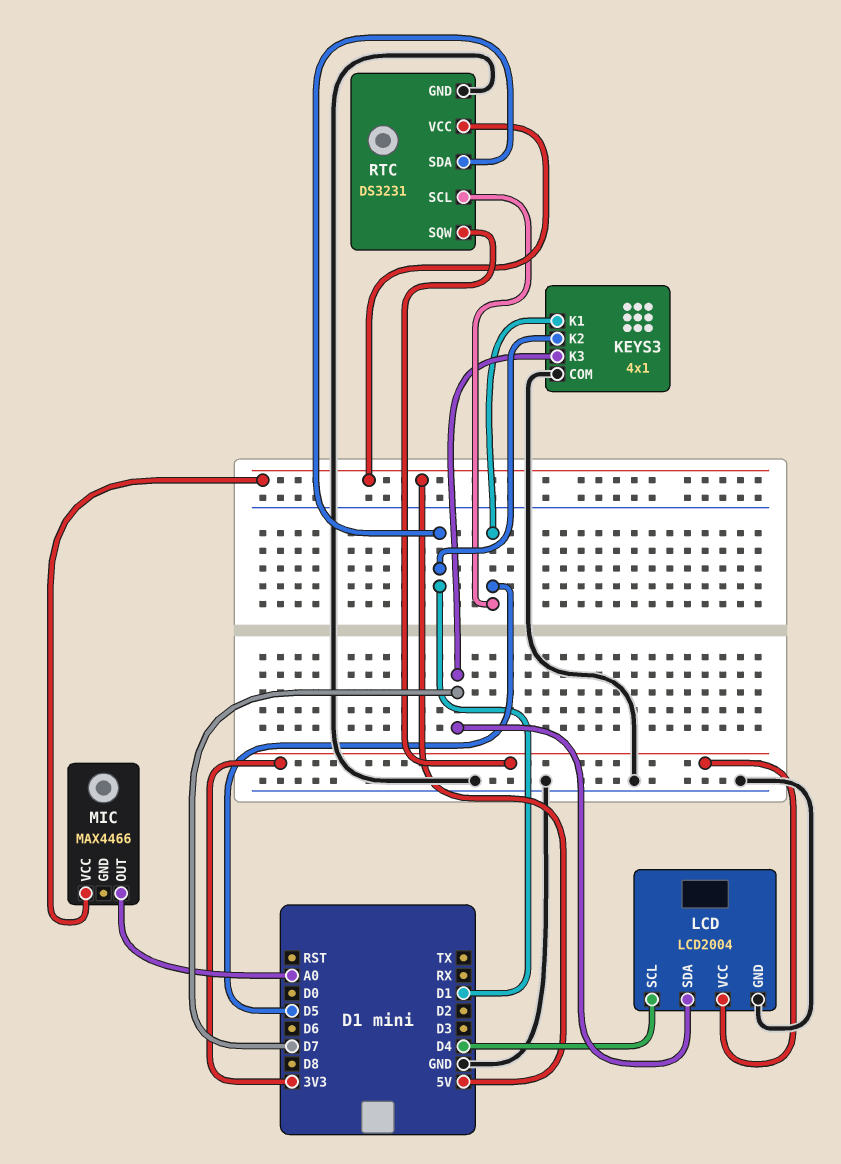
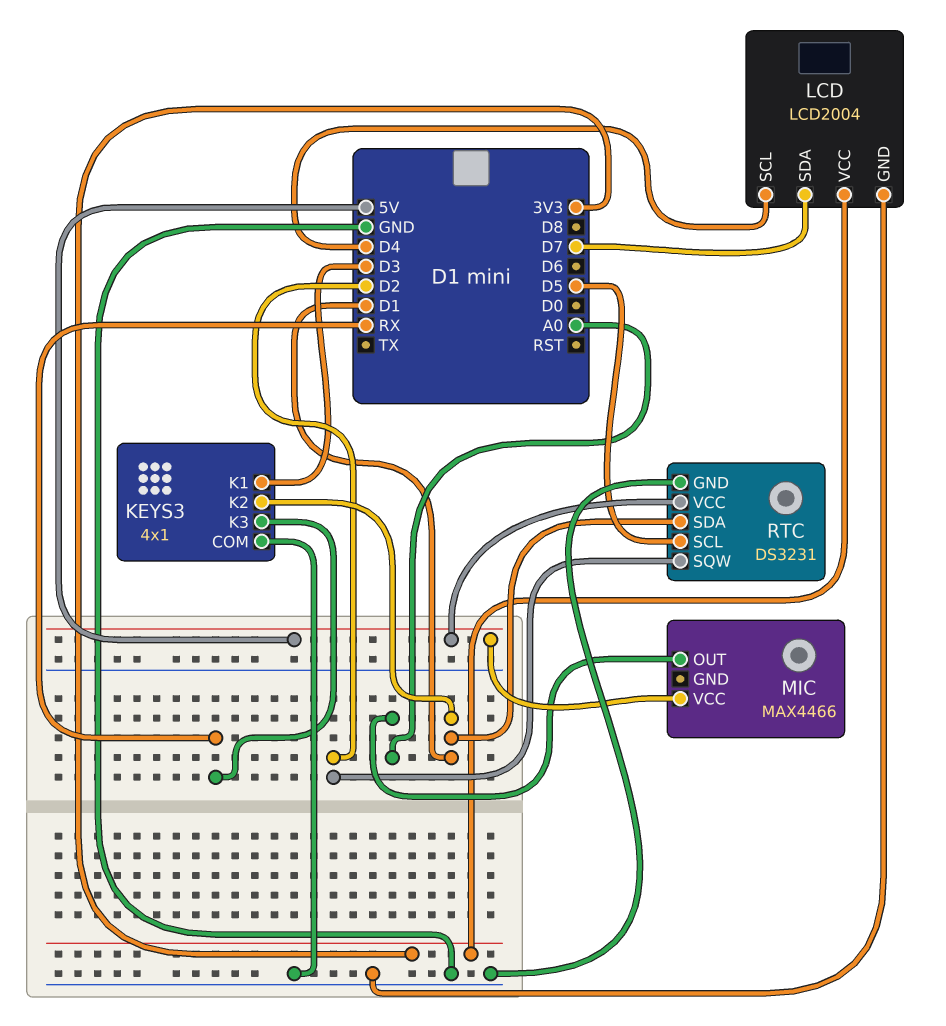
KEYS3 pin K1: D5 -> D3
KEYS3 pin K3: D7 -> RX
RTC pin SQW: 3V3 -> D2

